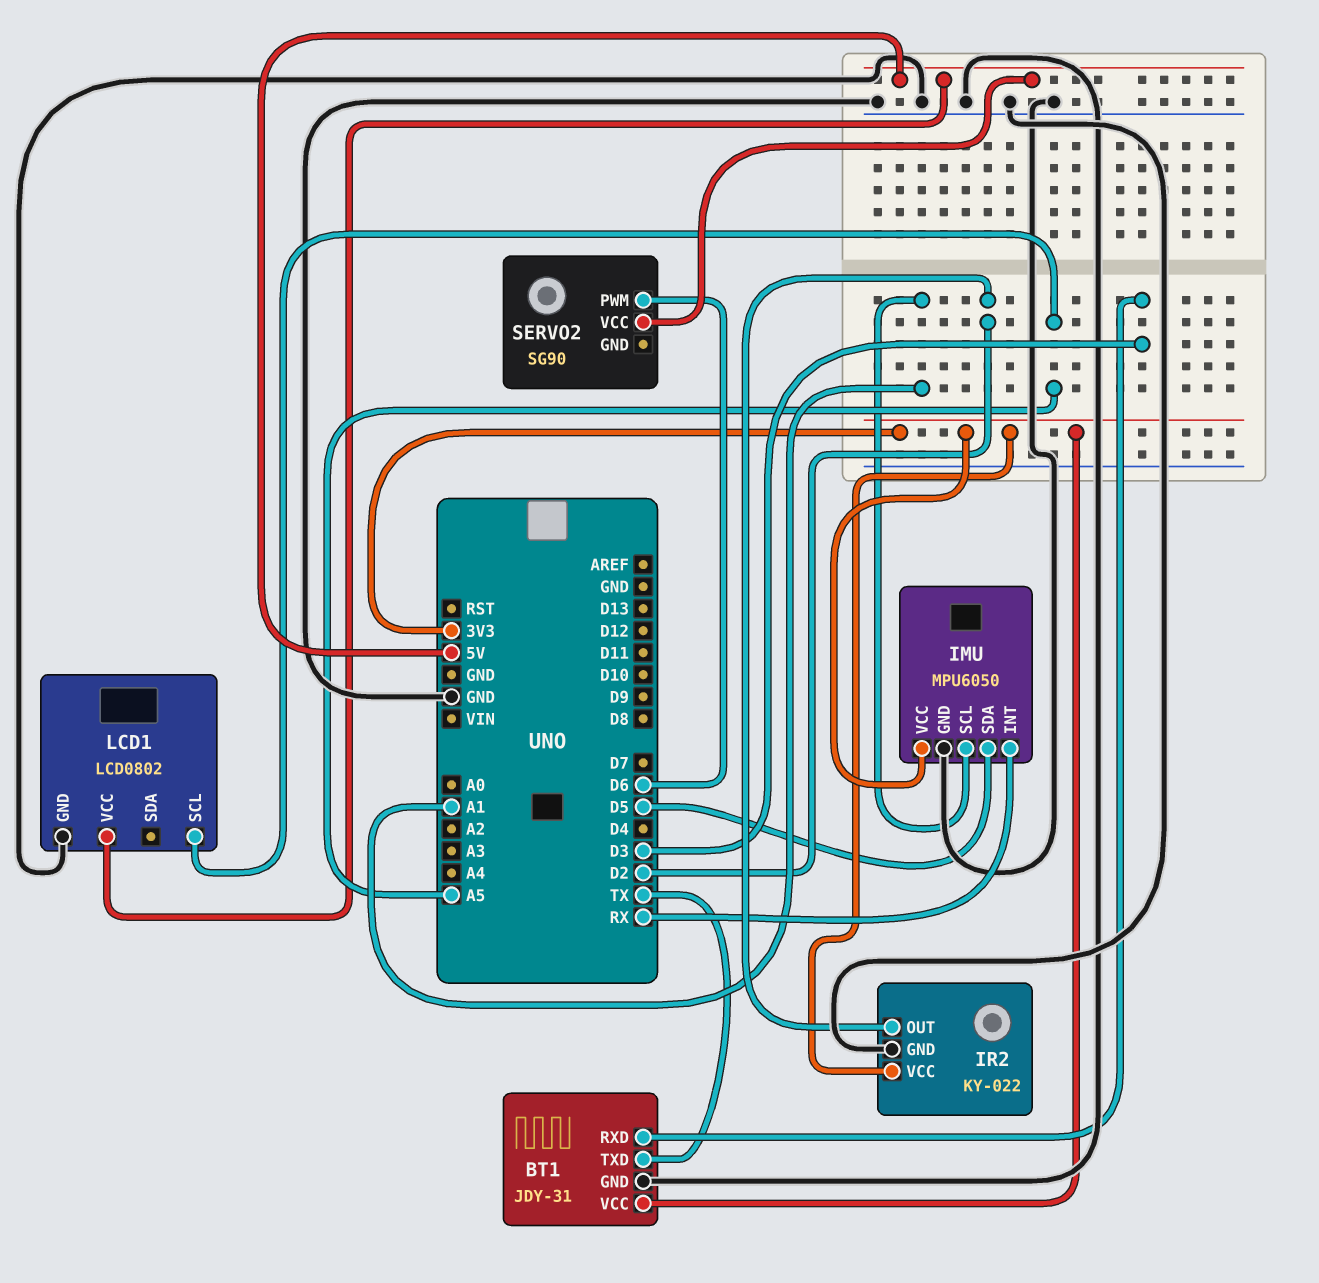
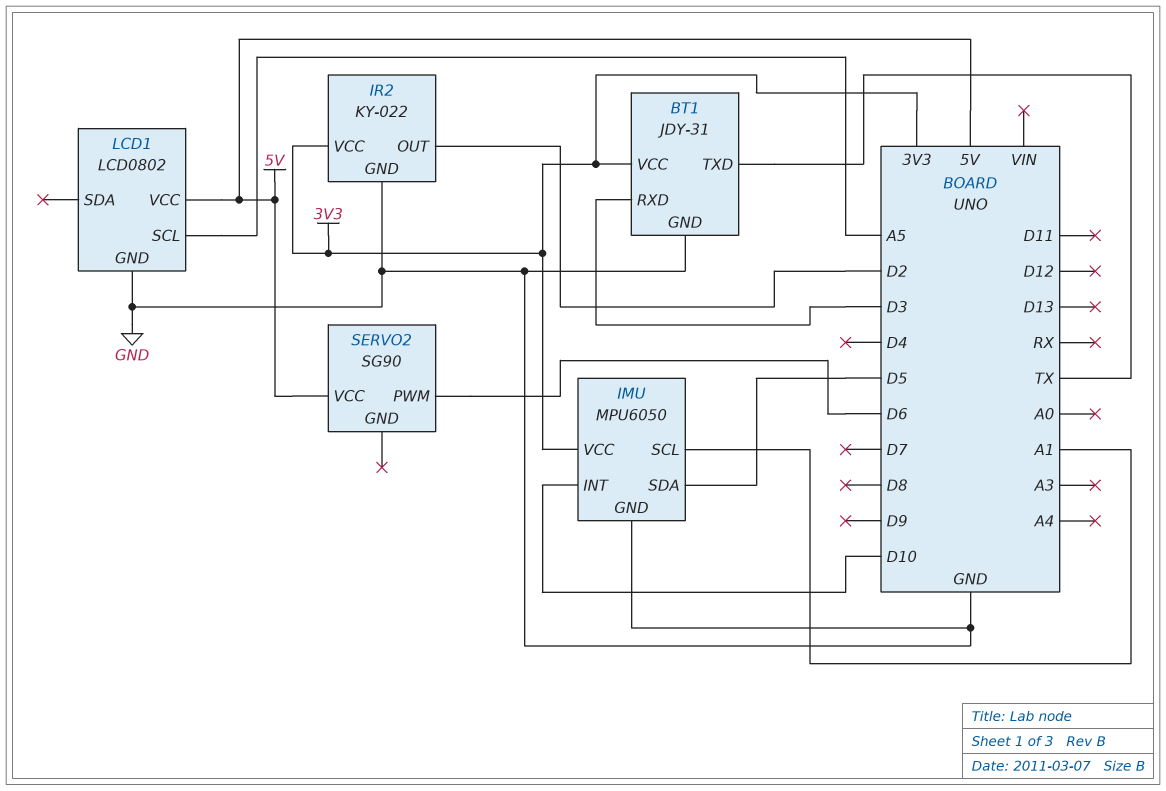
IMU pin INT: RX -> D10

